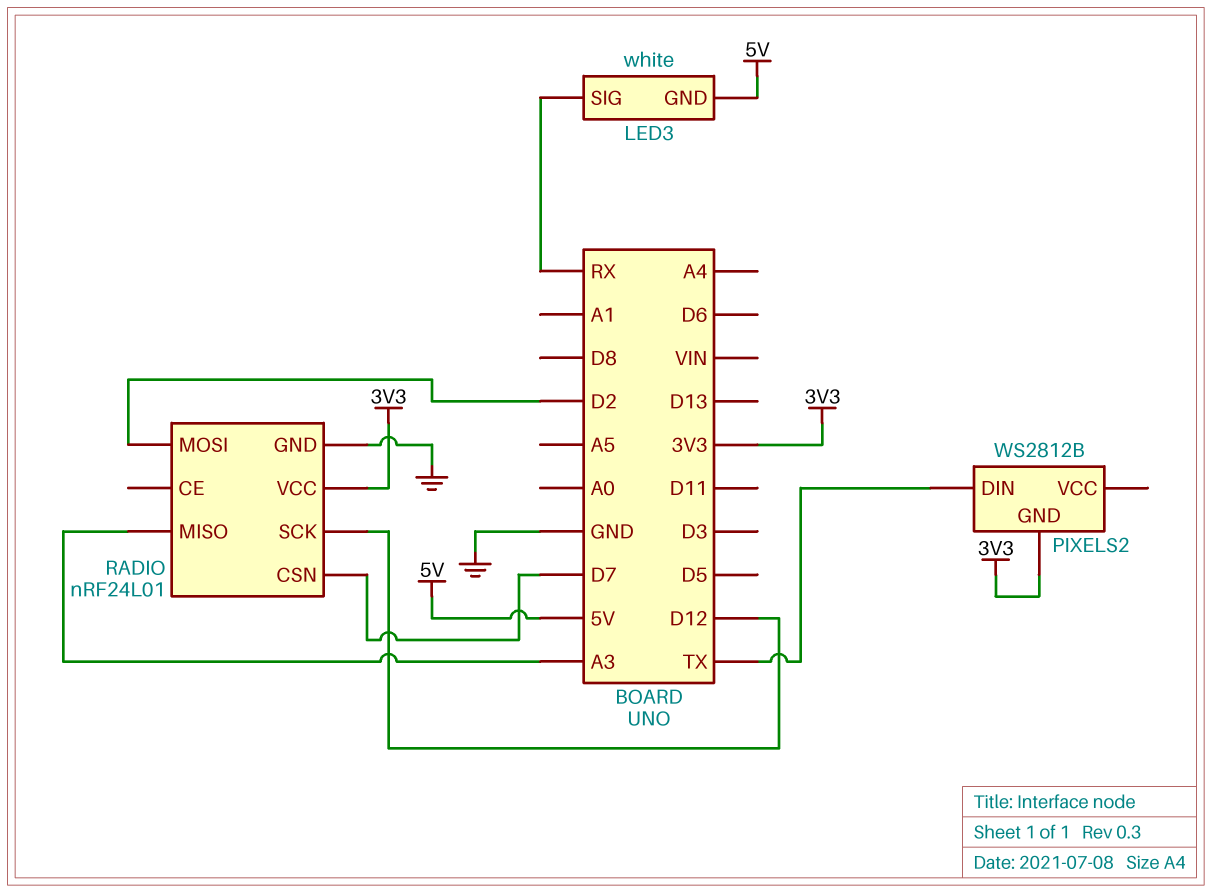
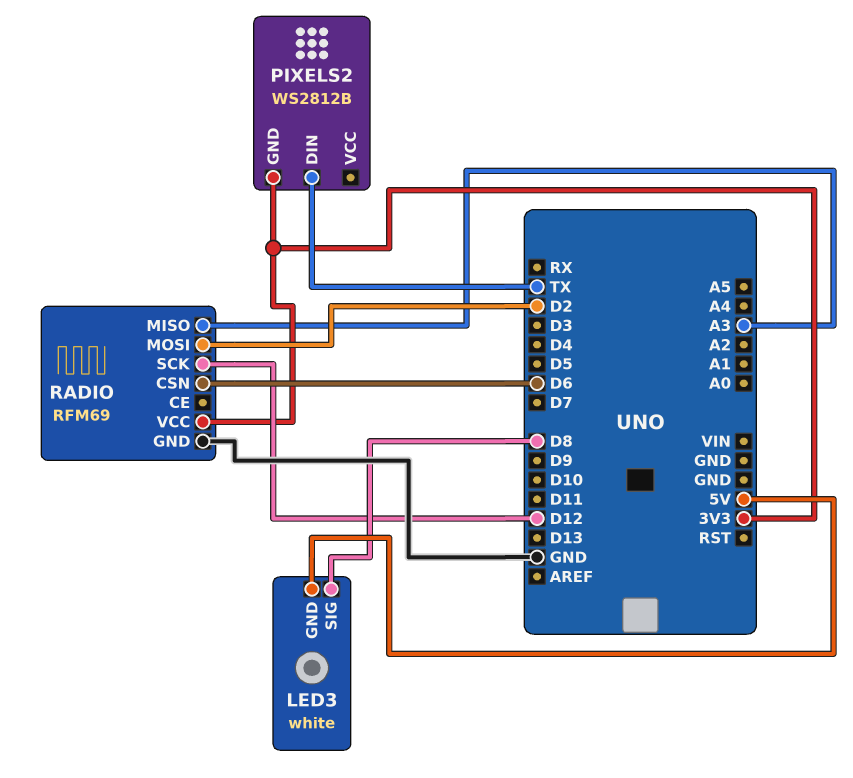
LED3 pin SIG: RX -> D8
RADIO: nRF24L01 -> RFM69
RADIO pin CSN: D7 -> D6

